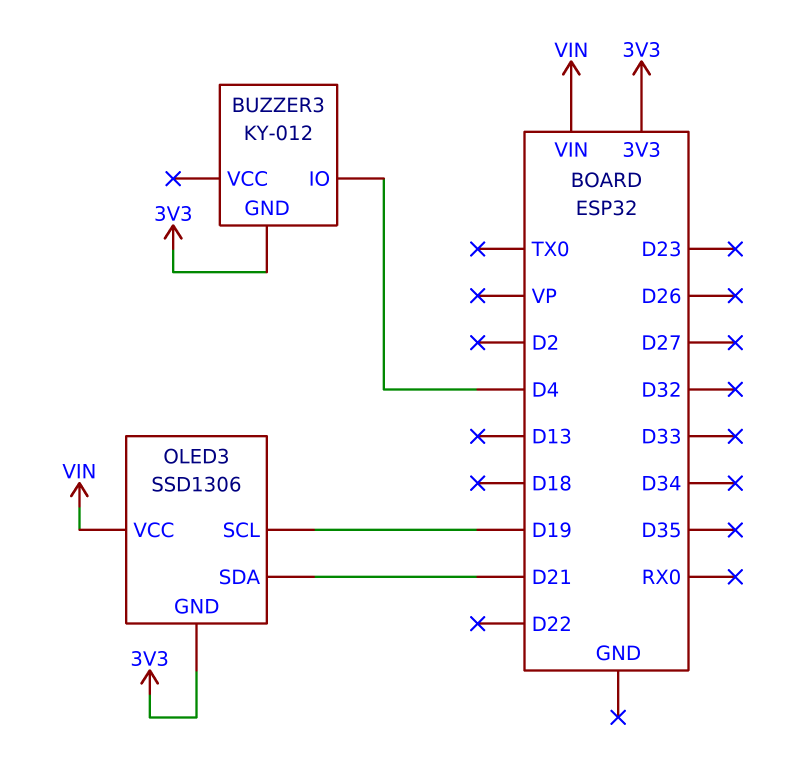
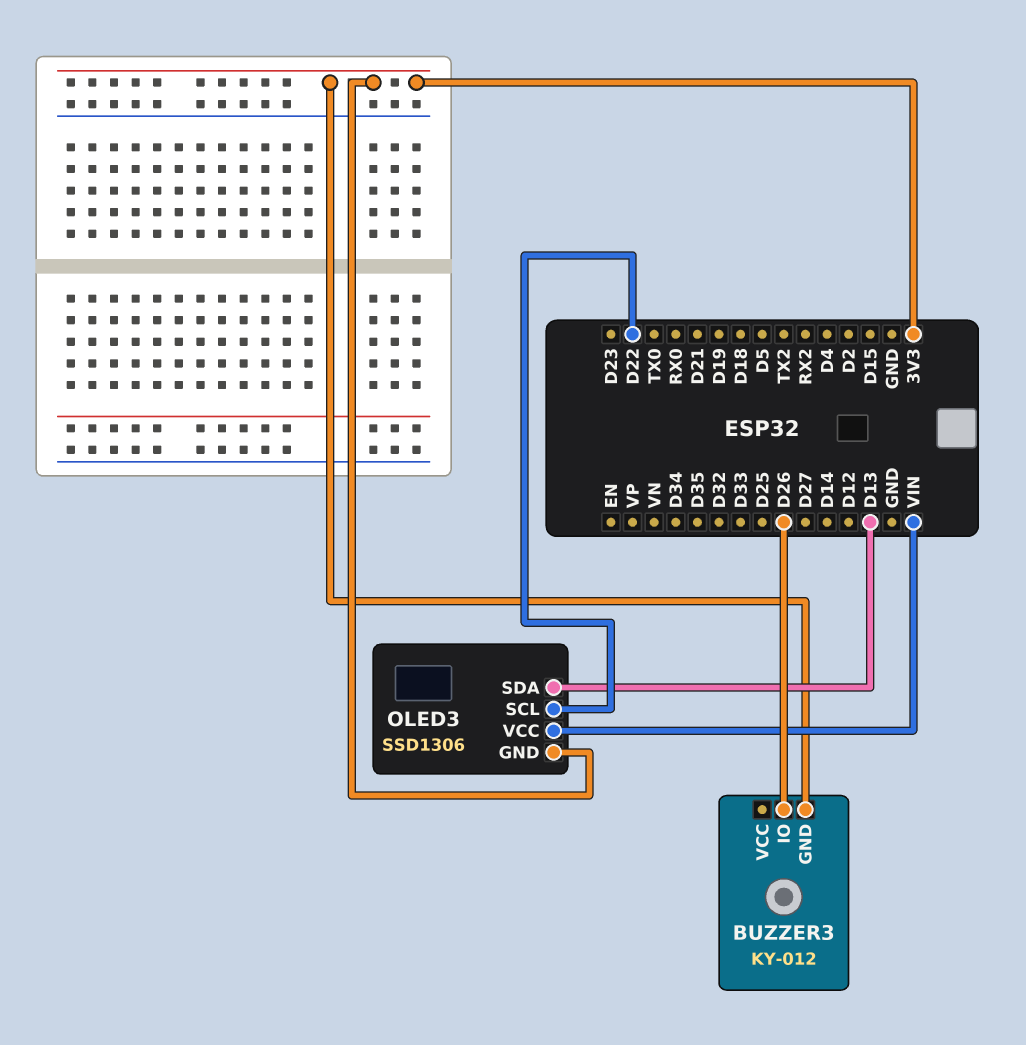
BUZZER3 pin IO: D4 -> D26
OLED3 pin SCL: D19 -> D22
OLED3 pin SDA: D21 -> D13

